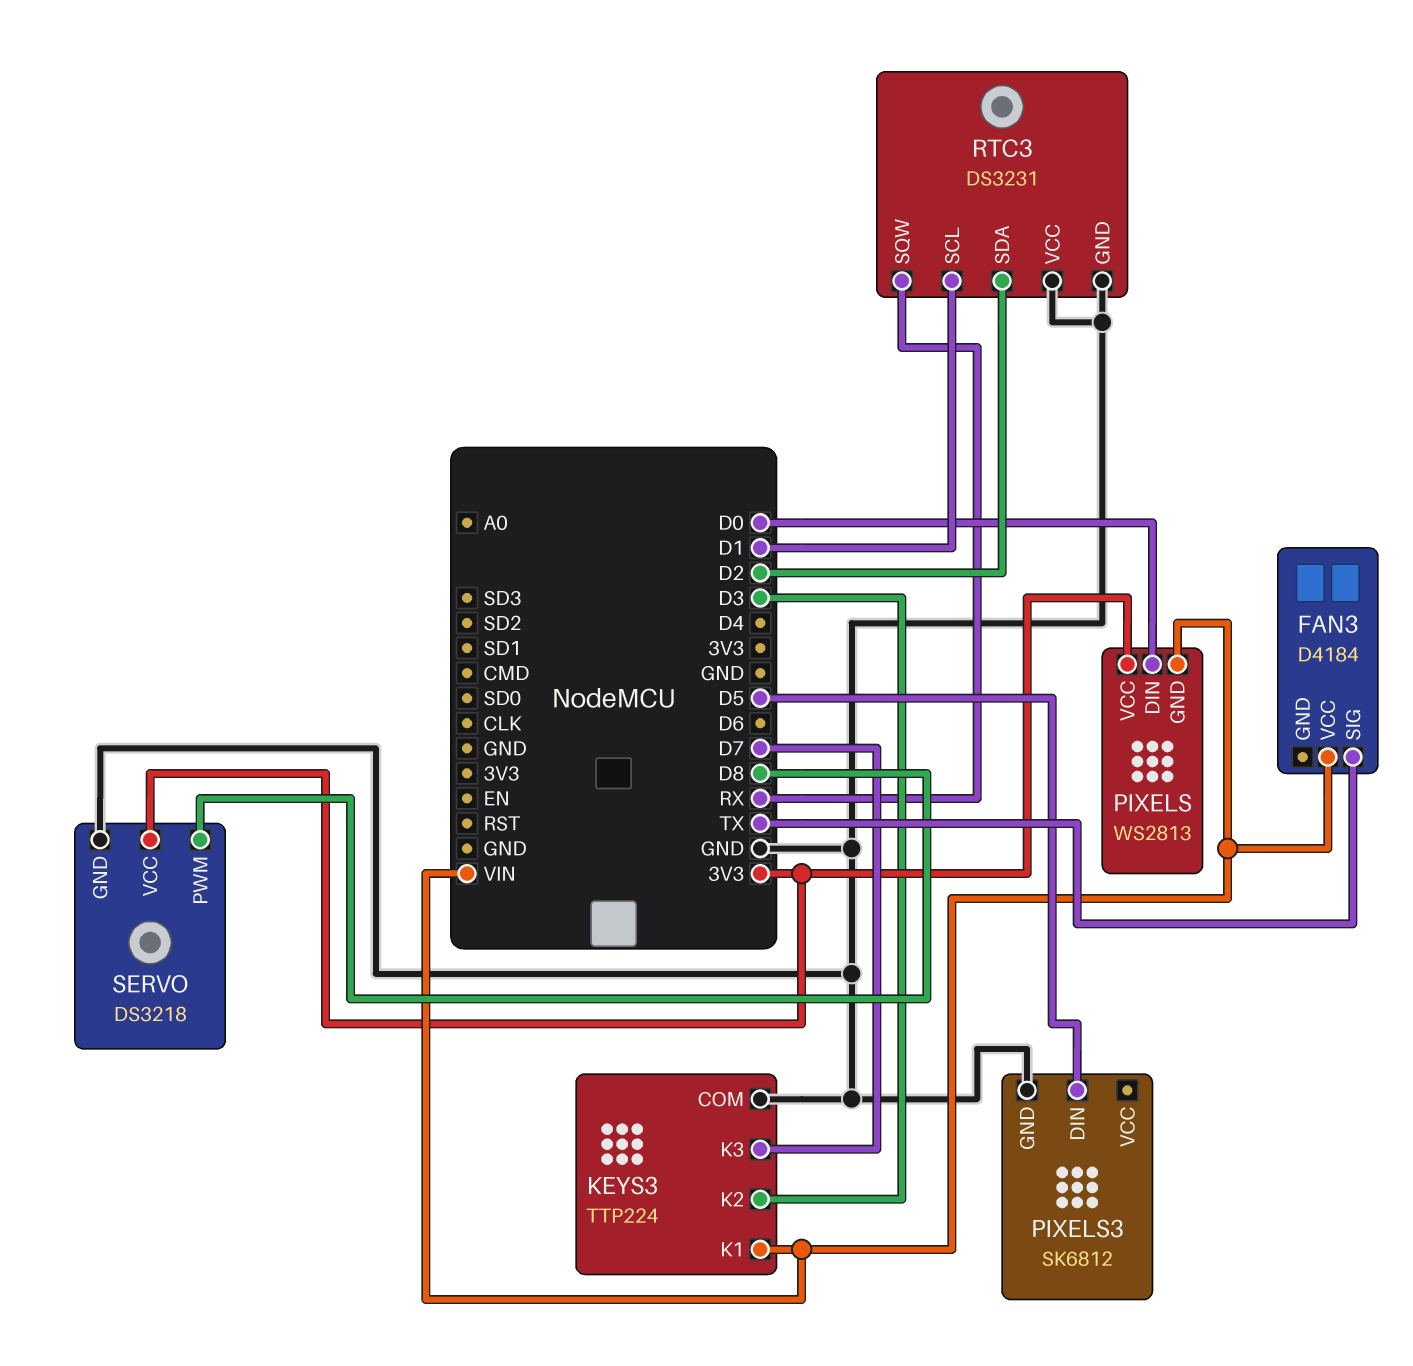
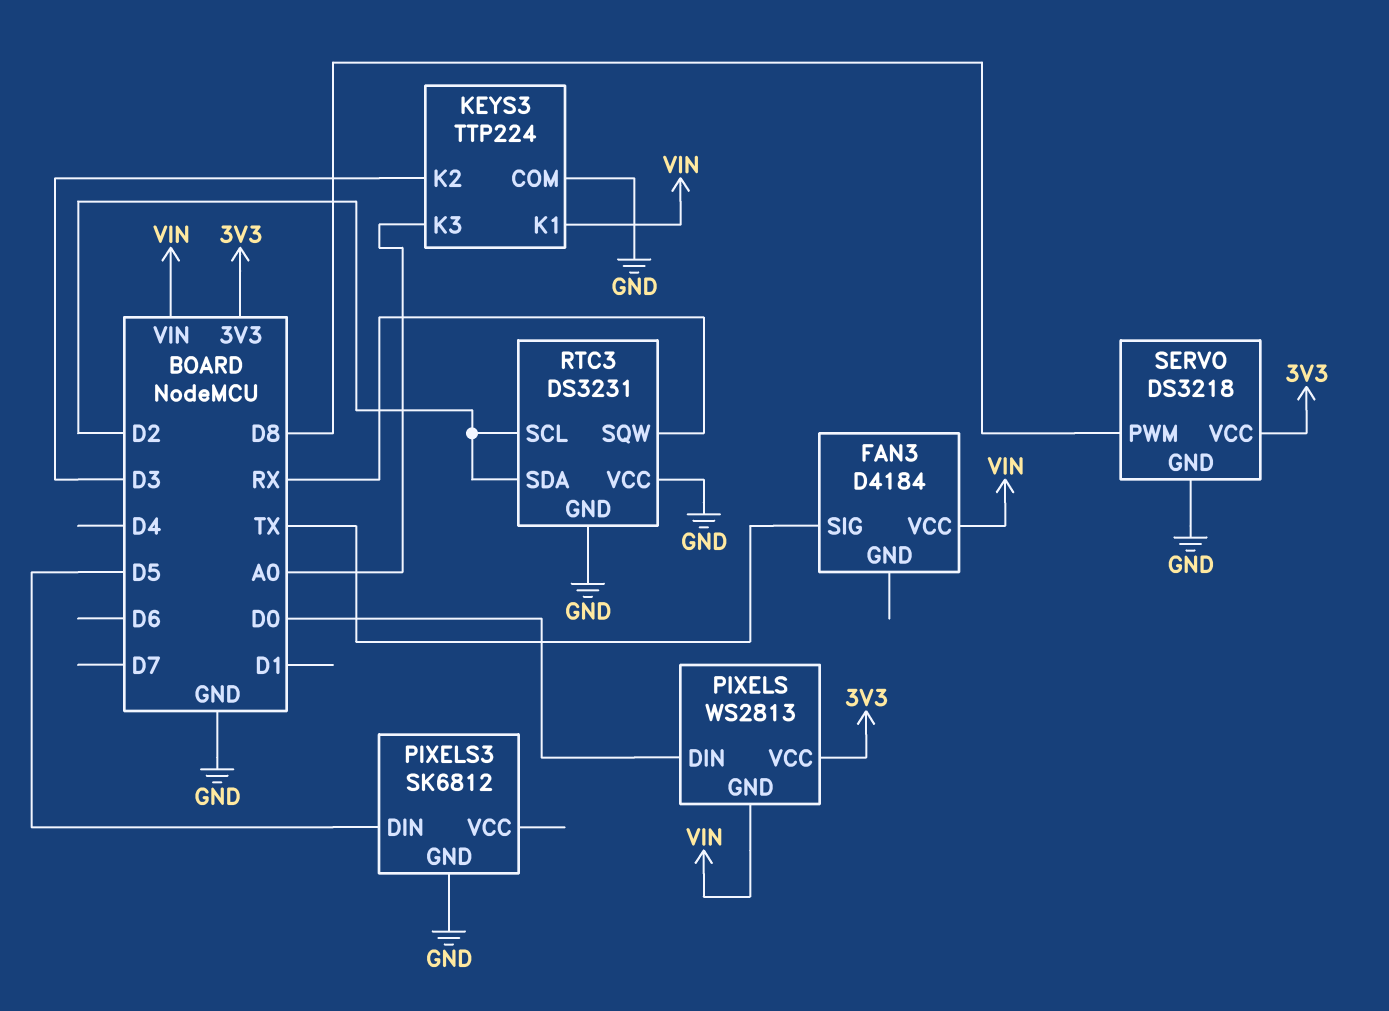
KEYS3 pin K3: D7 -> A0
RTC3 pin SCL: D1 -> D2

